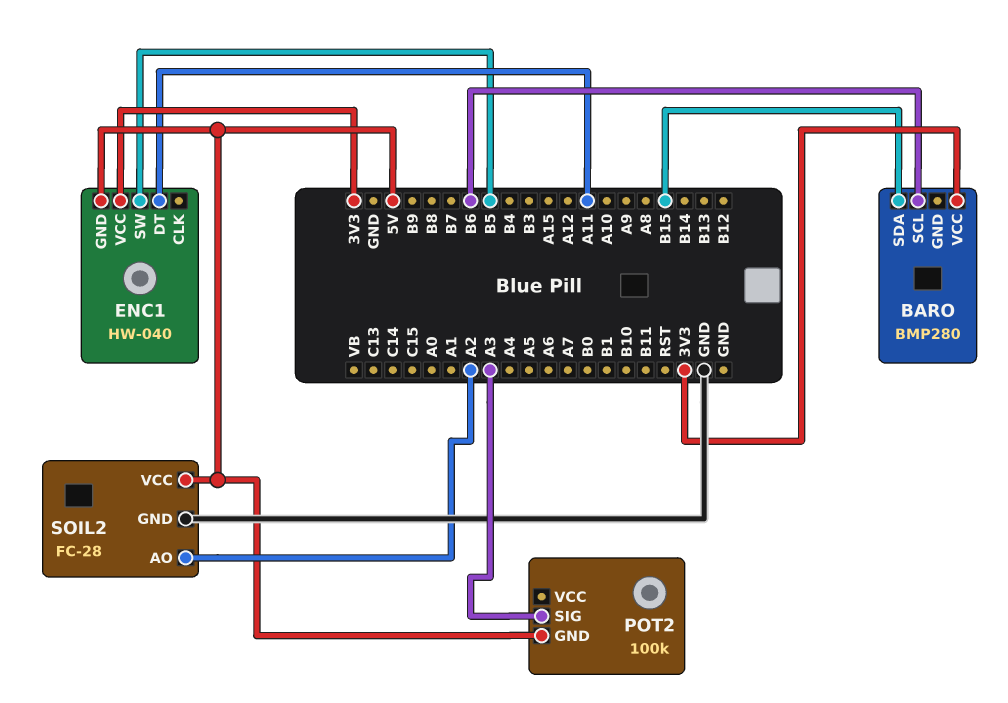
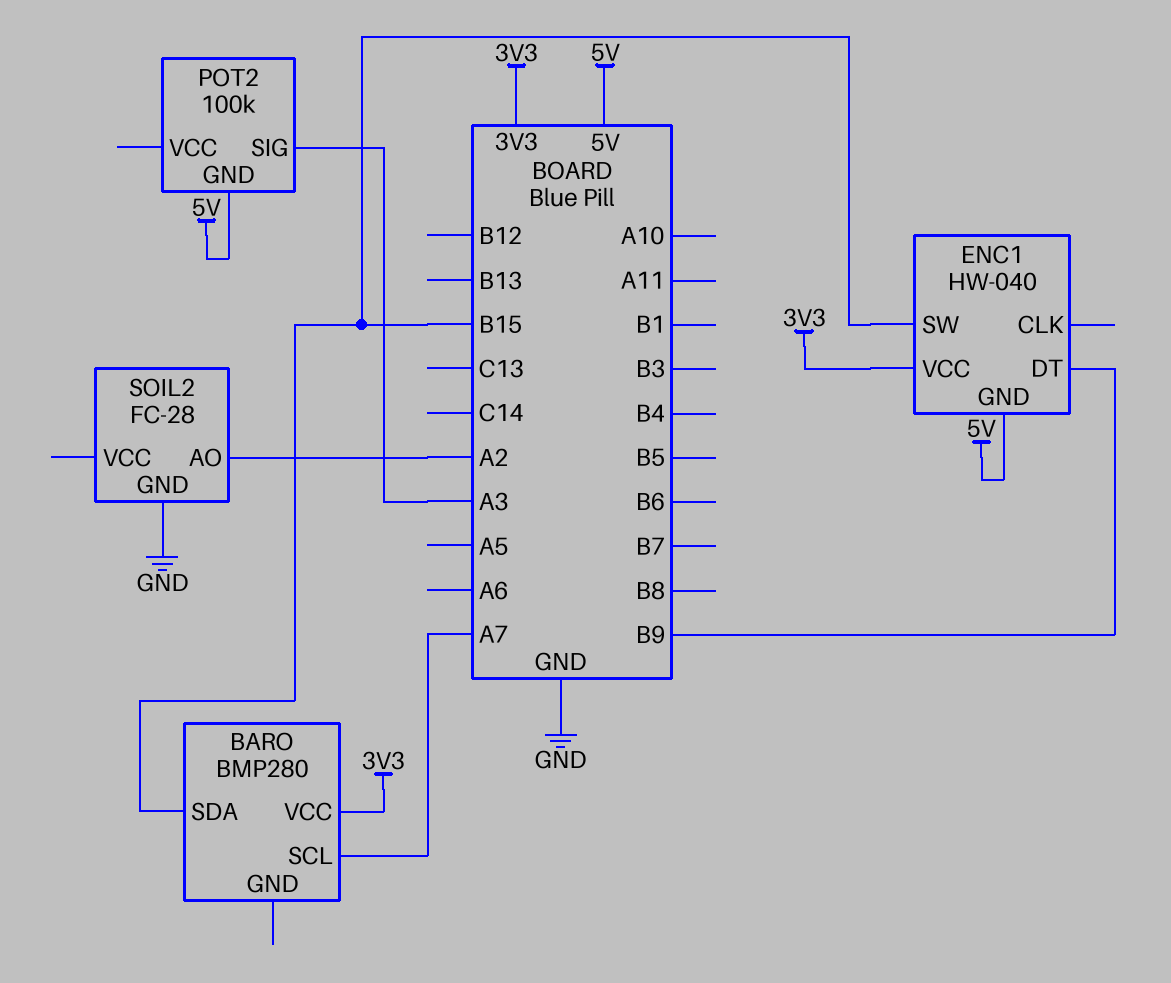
BARO pin SCL: B6 -> A7
ENC1 pin DT: A11 -> B9
ENC1 pin SW: B5 -> B15
SOIL2 pin VCC: 5V -> none

